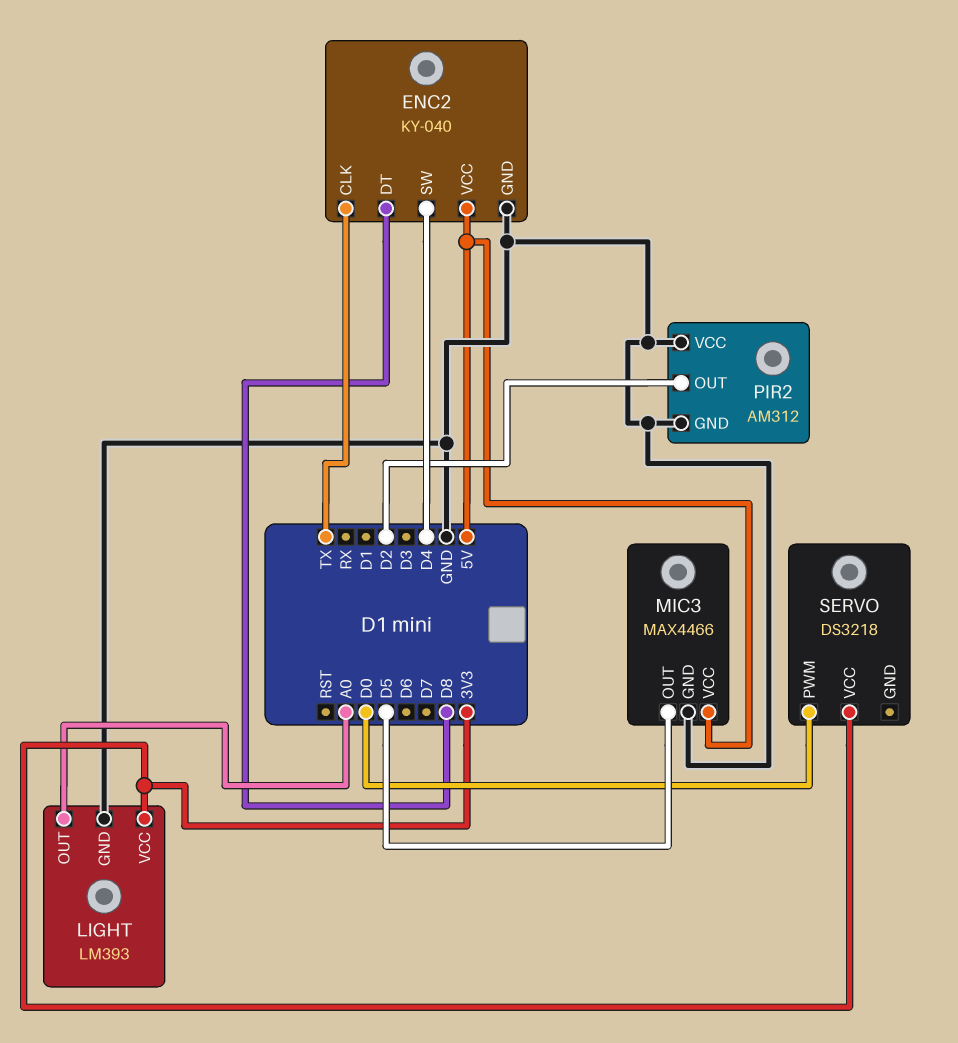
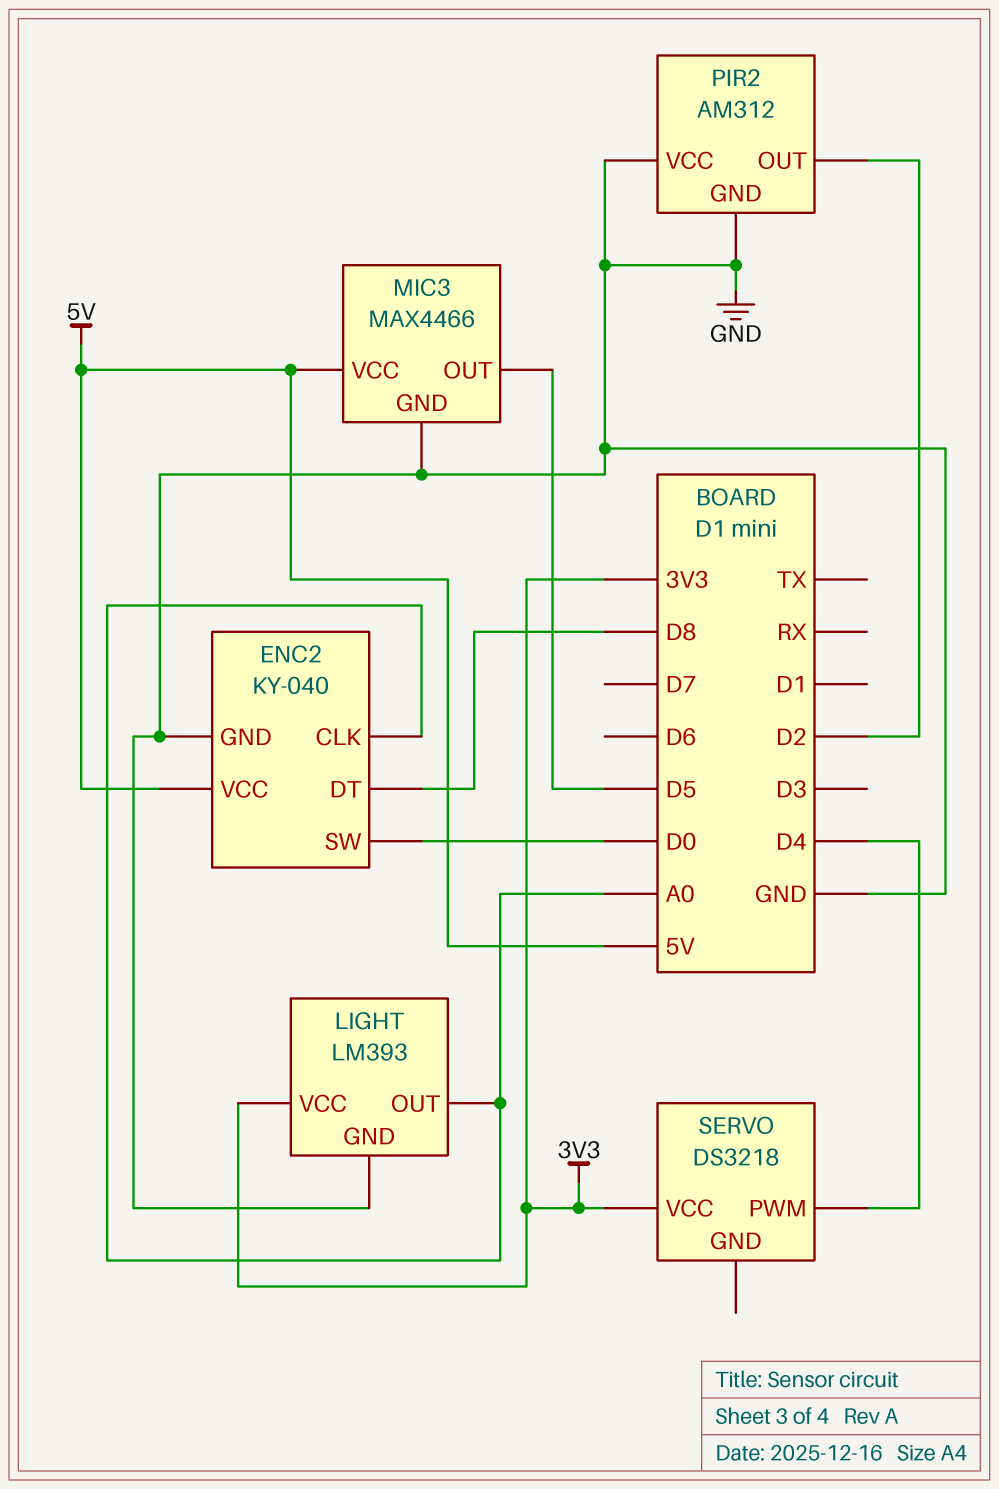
ENC2 pin CLK: TX -> A0
ENC2 pin SW: D4 -> D0
SERVO pin PWM: D0 -> D4

